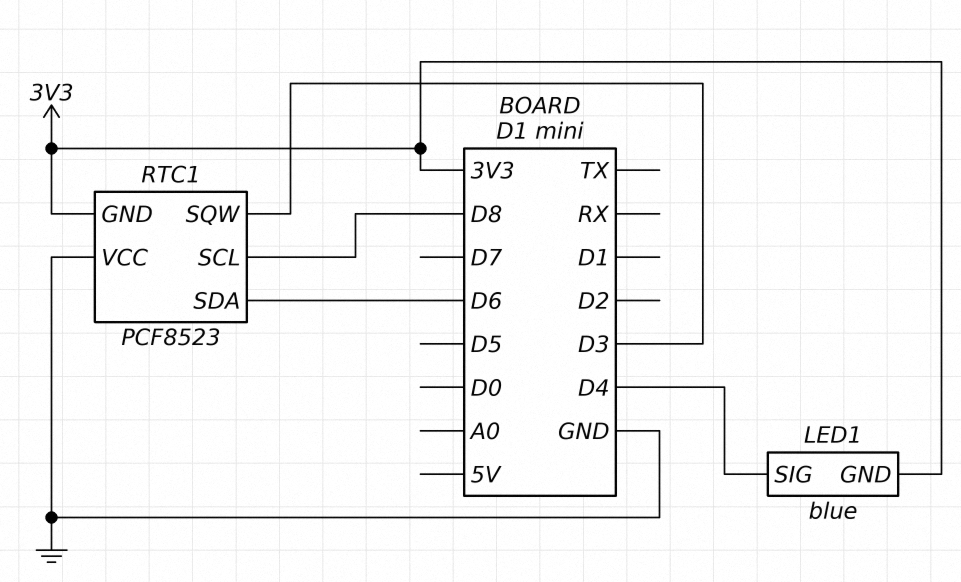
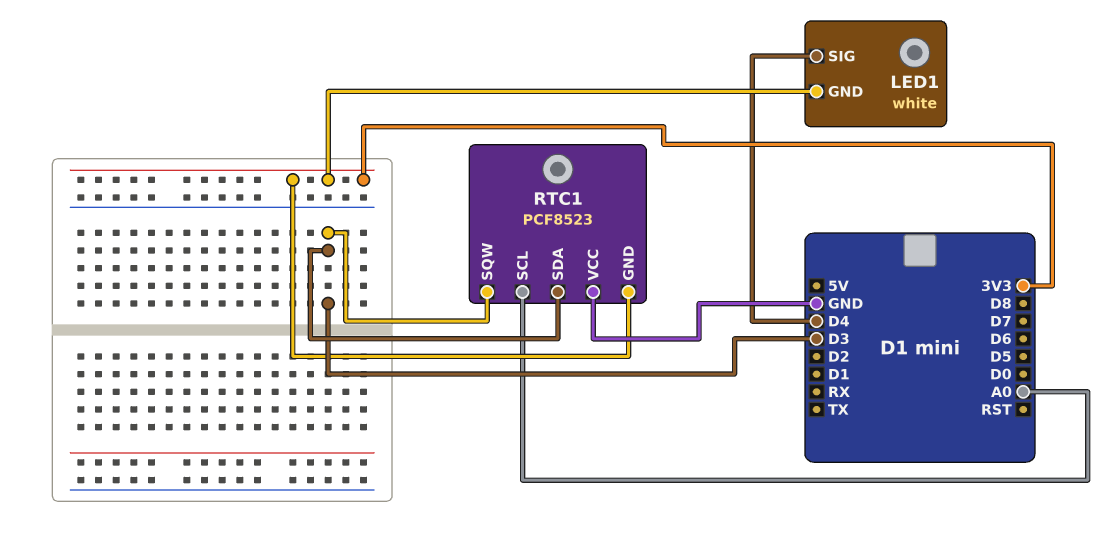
LED1: blue -> white
RTC1 pin SCL: D8 -> A0
RTC1 pin SDA: D6 -> D3

